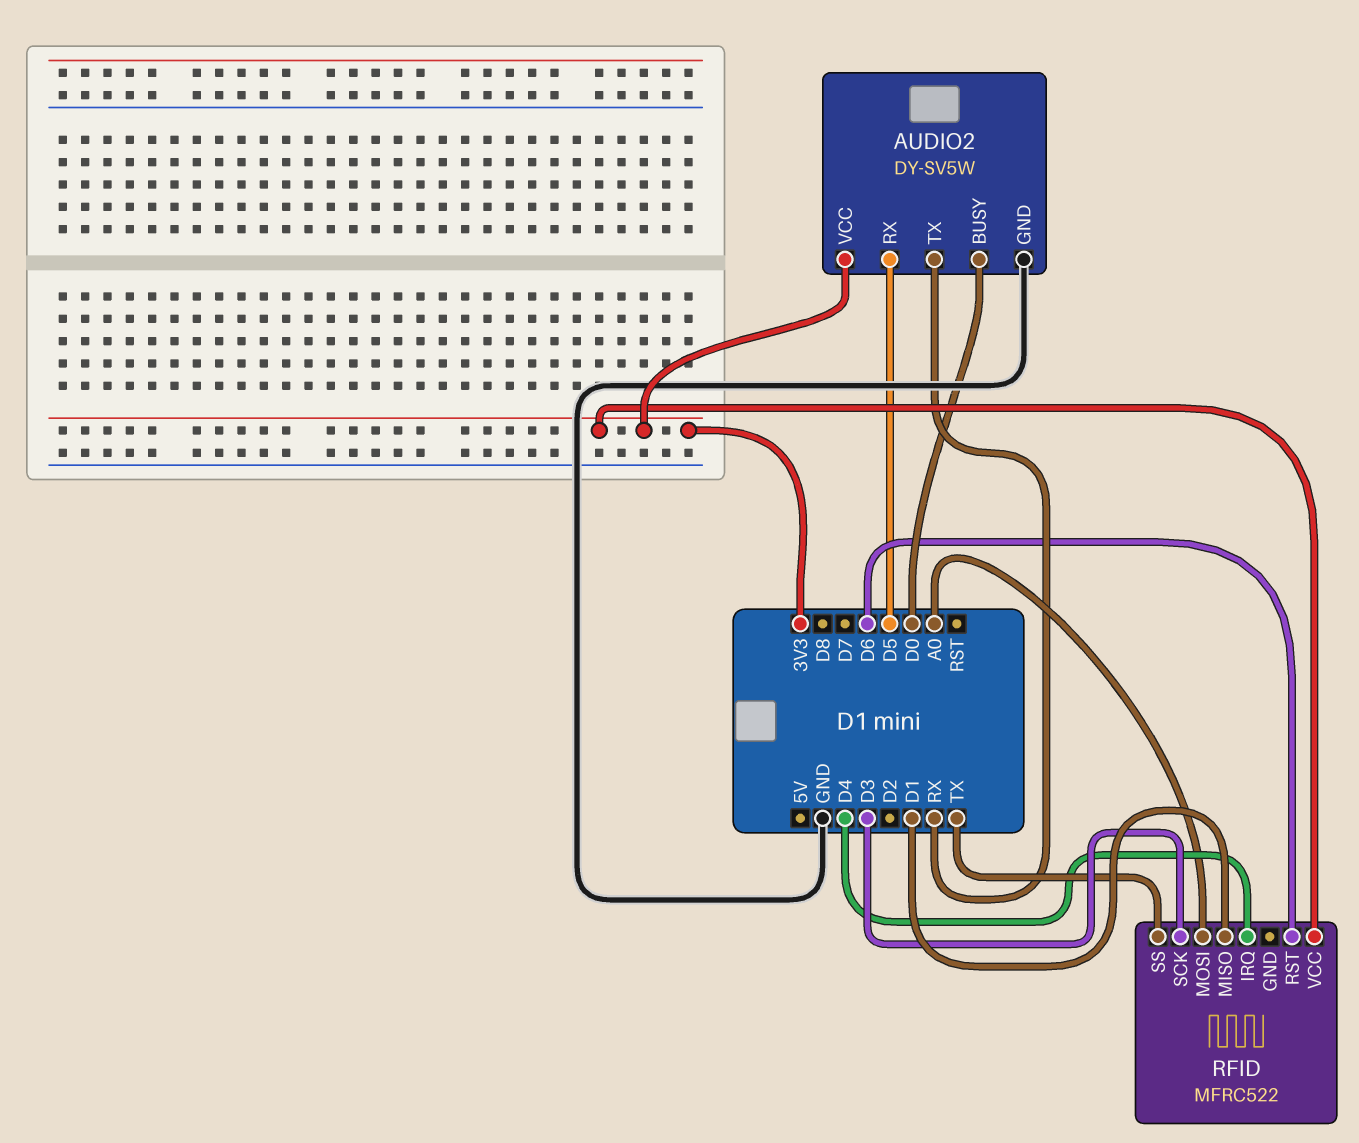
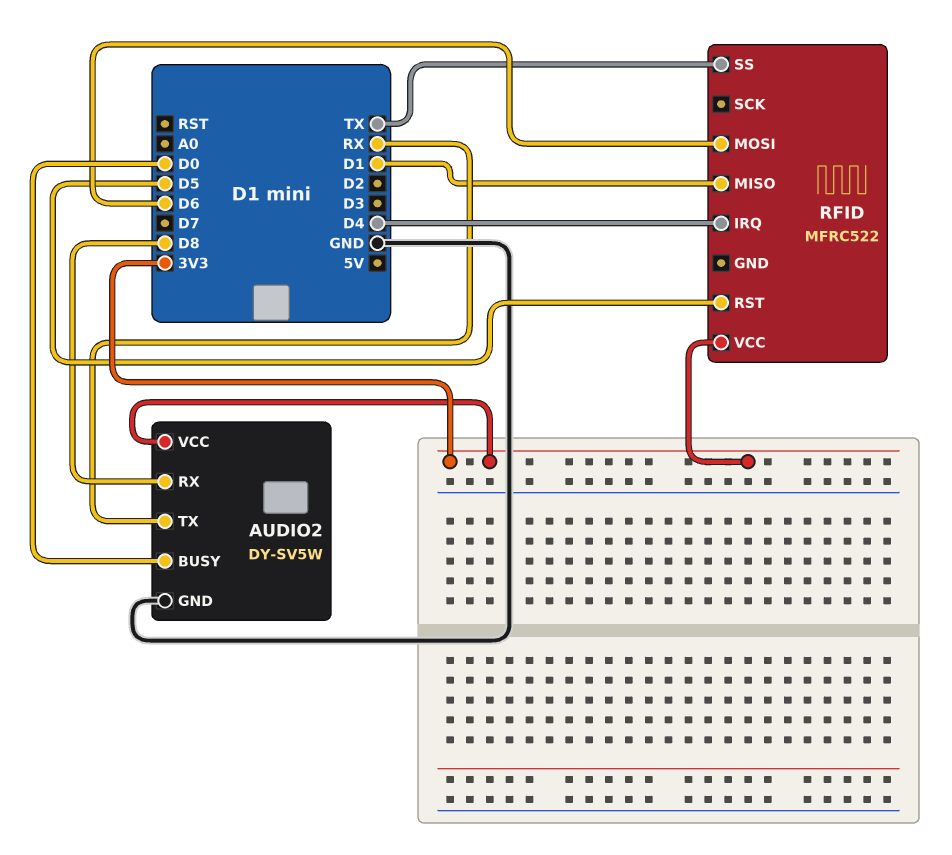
AUDIO2 pin RX: D5 -> D8
RFID pin MOSI: A0 -> D6
RFID pin RST: D6 -> D5
RFID pin SCK: D3 -> none

